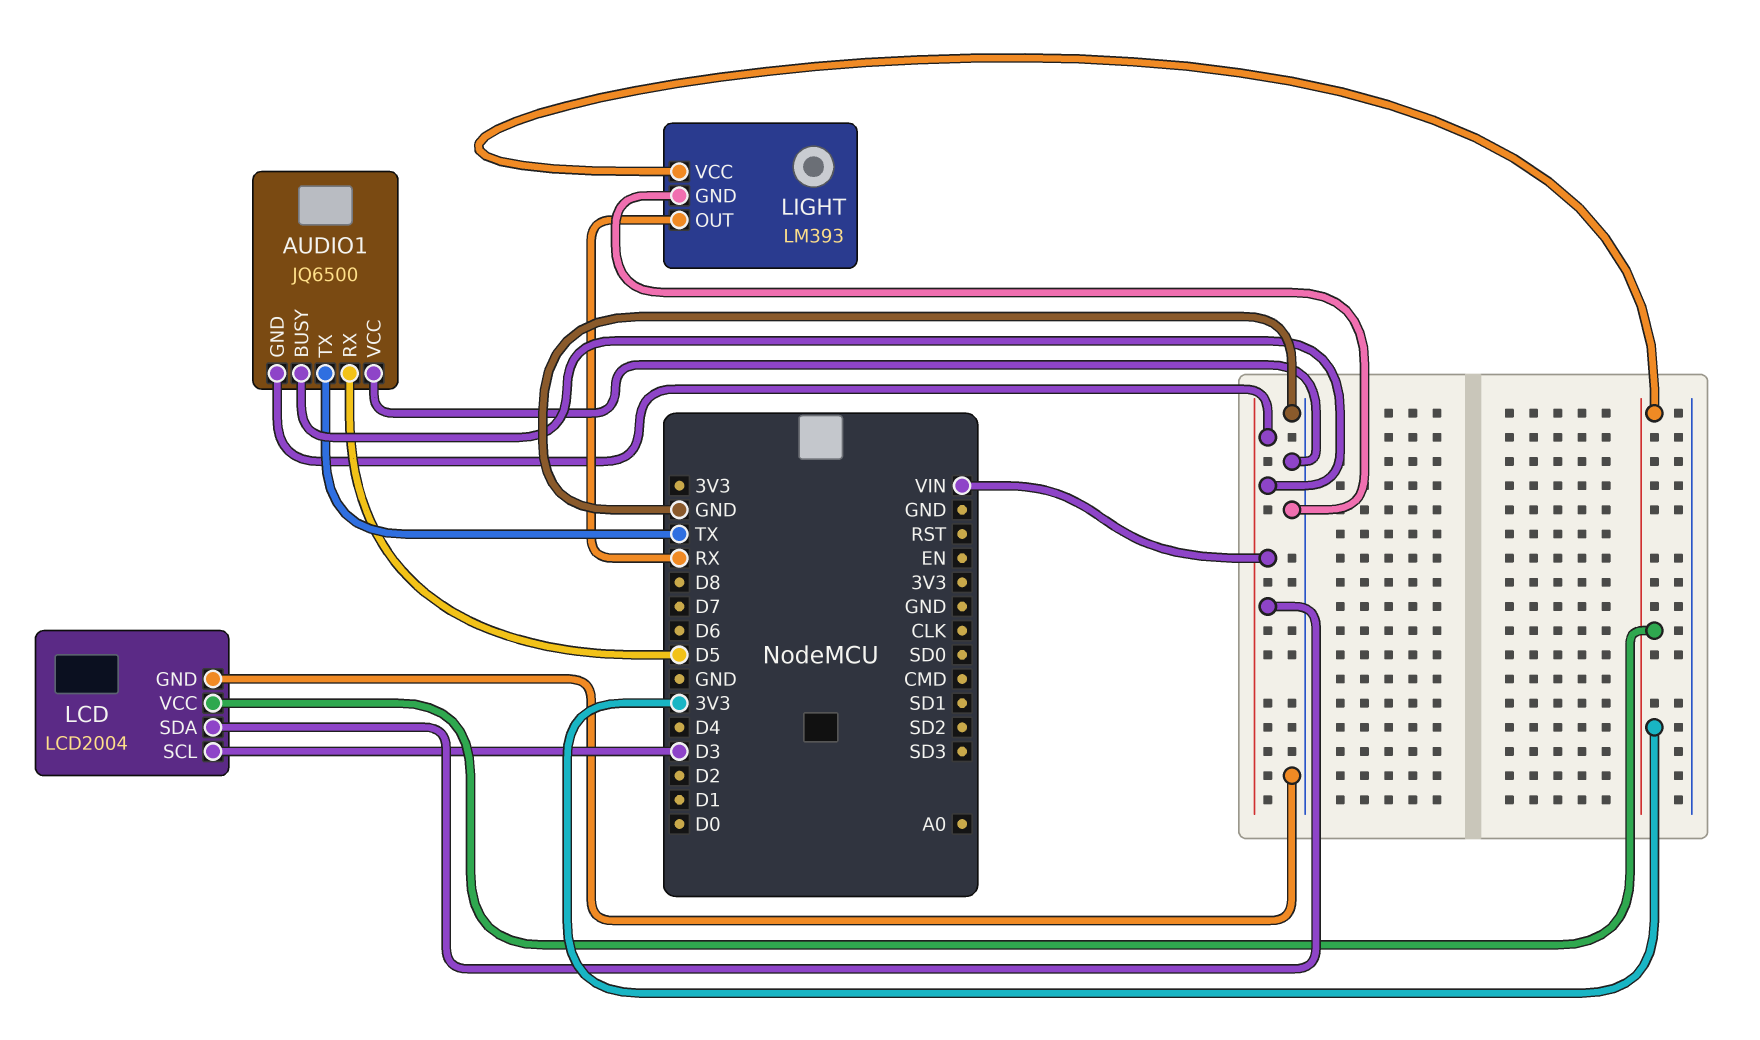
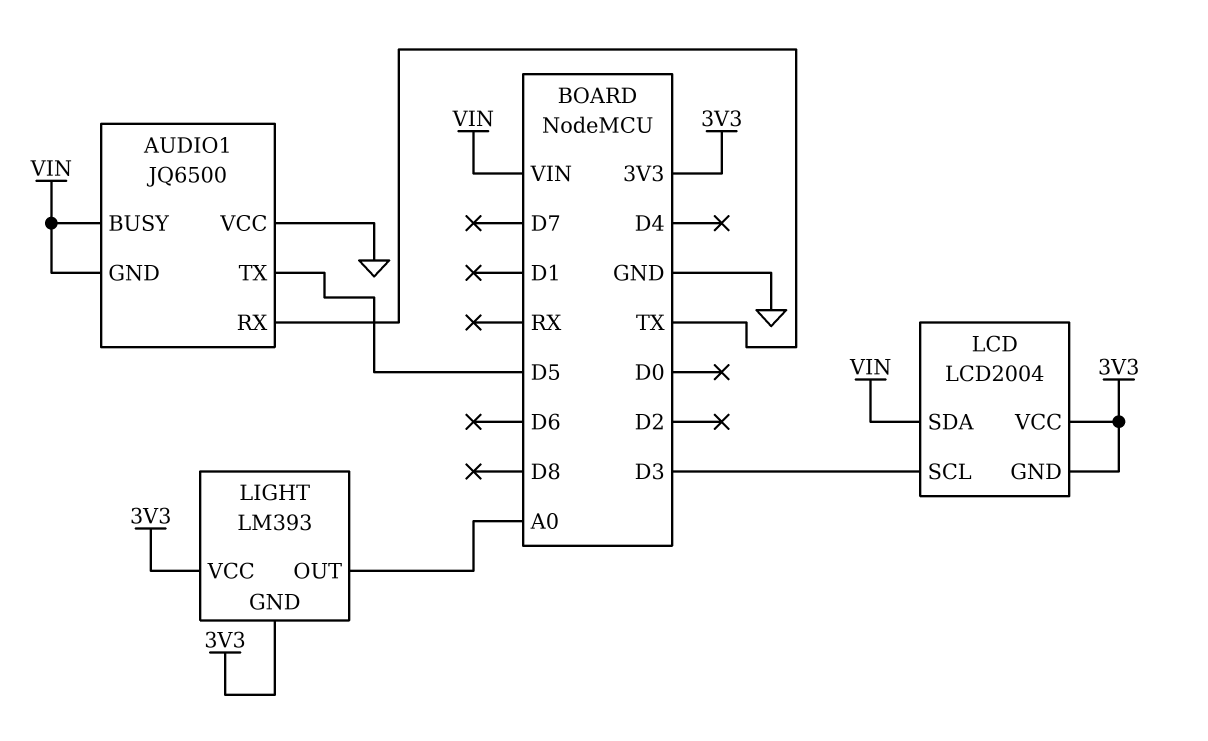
AUDIO1 pin RX: D5 -> TX
AUDIO1 pin TX: TX -> D5
LCD pin GND: GND -> 3V3
LIGHT pin GND: GND -> 3V3
LIGHT pin OUT: RX -> A0

